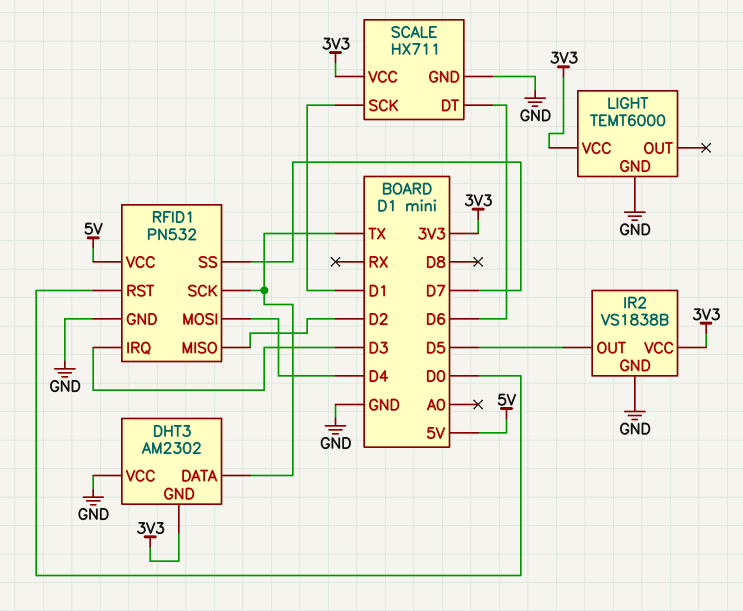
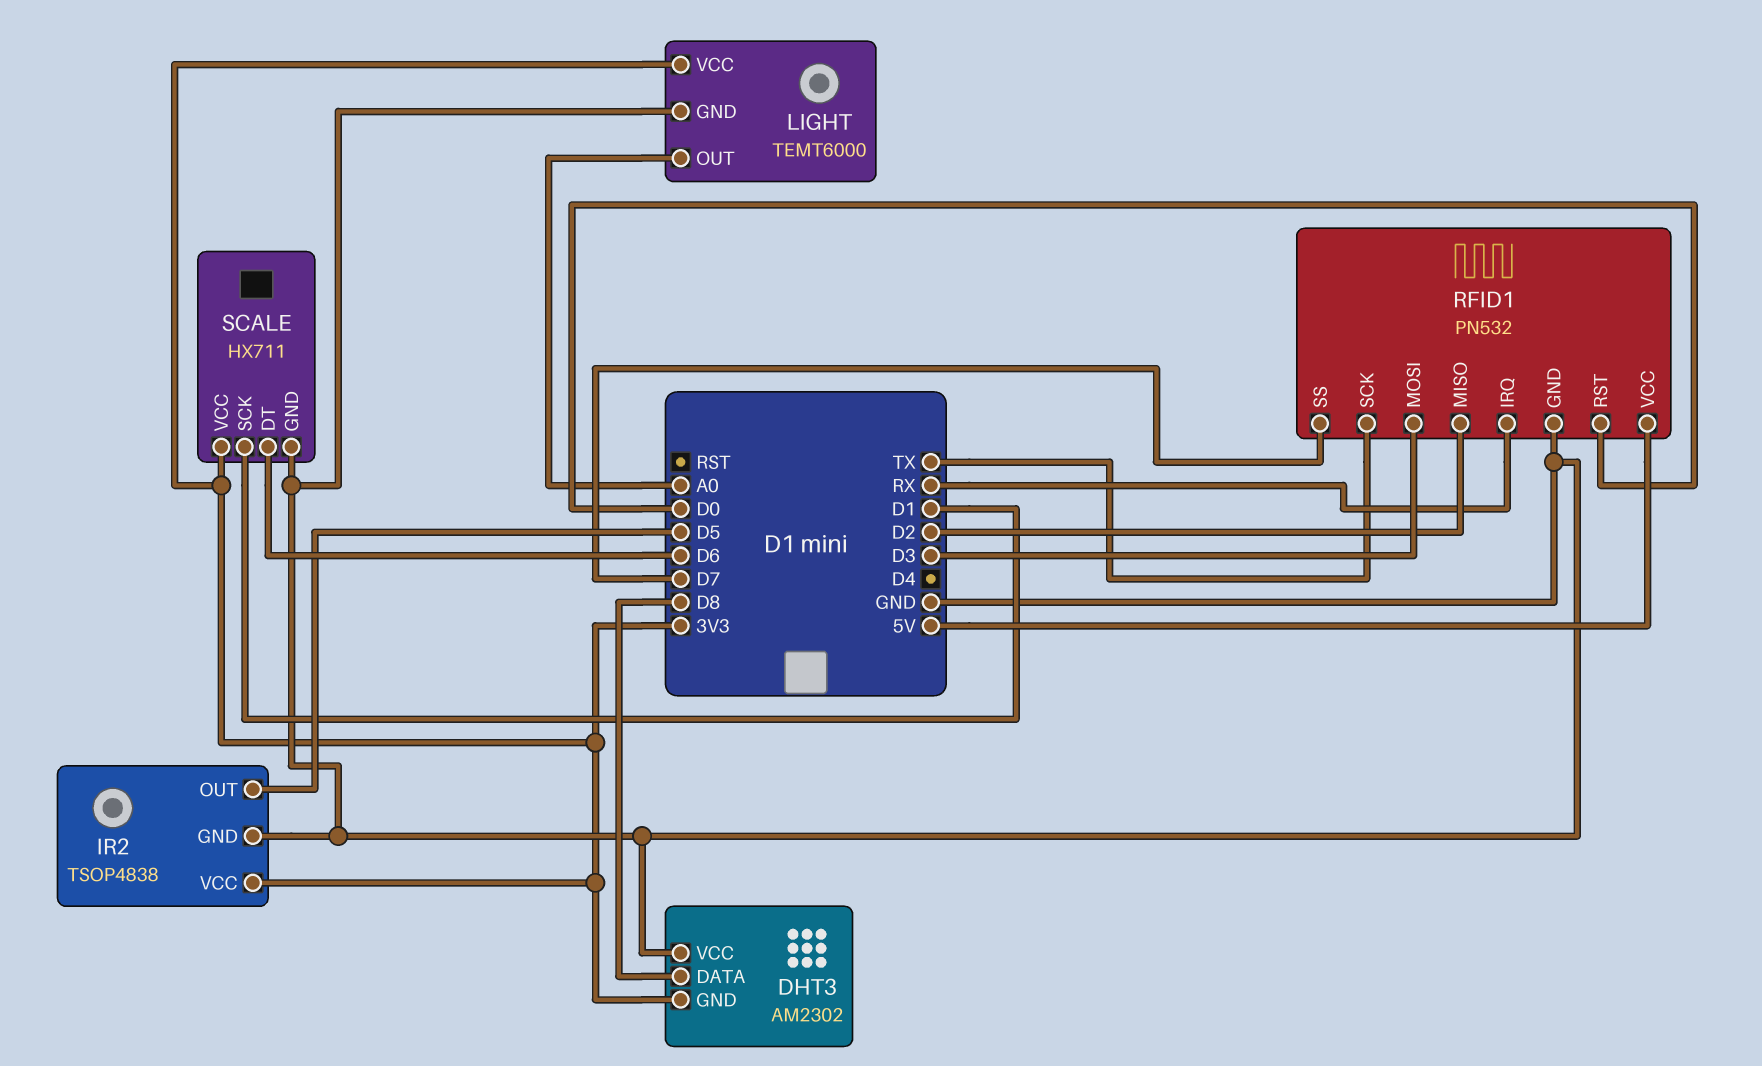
DHT3 pin DATA: TX -> D8
IR2: VS1838B -> TSOP4838
LIGHT pin OUT: none -> A0
RFID1 pin IRQ: D3 -> RX
RFID1 pin MOSI: D4 -> D3

